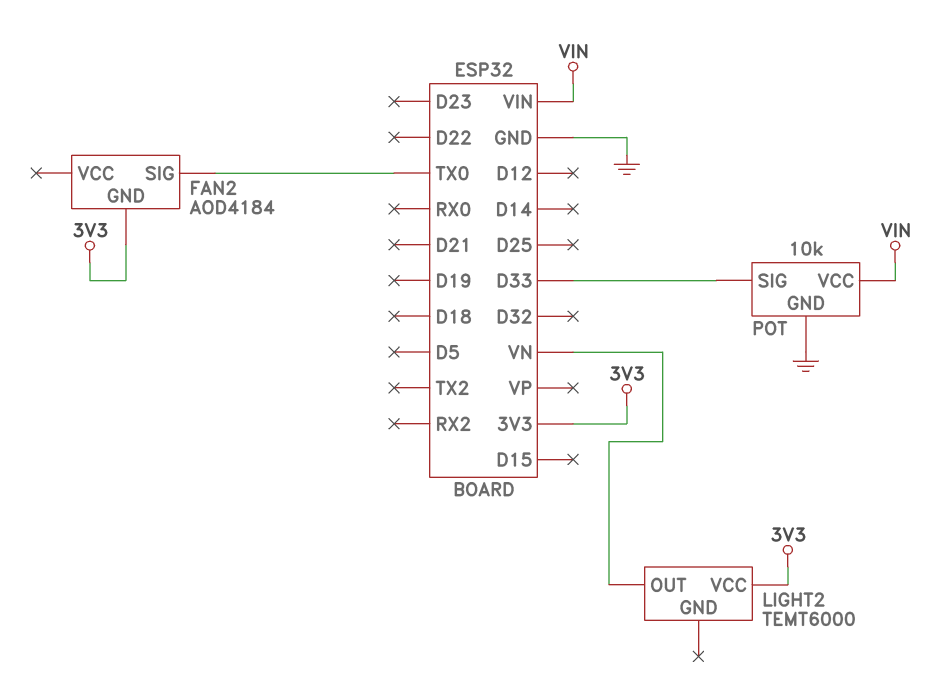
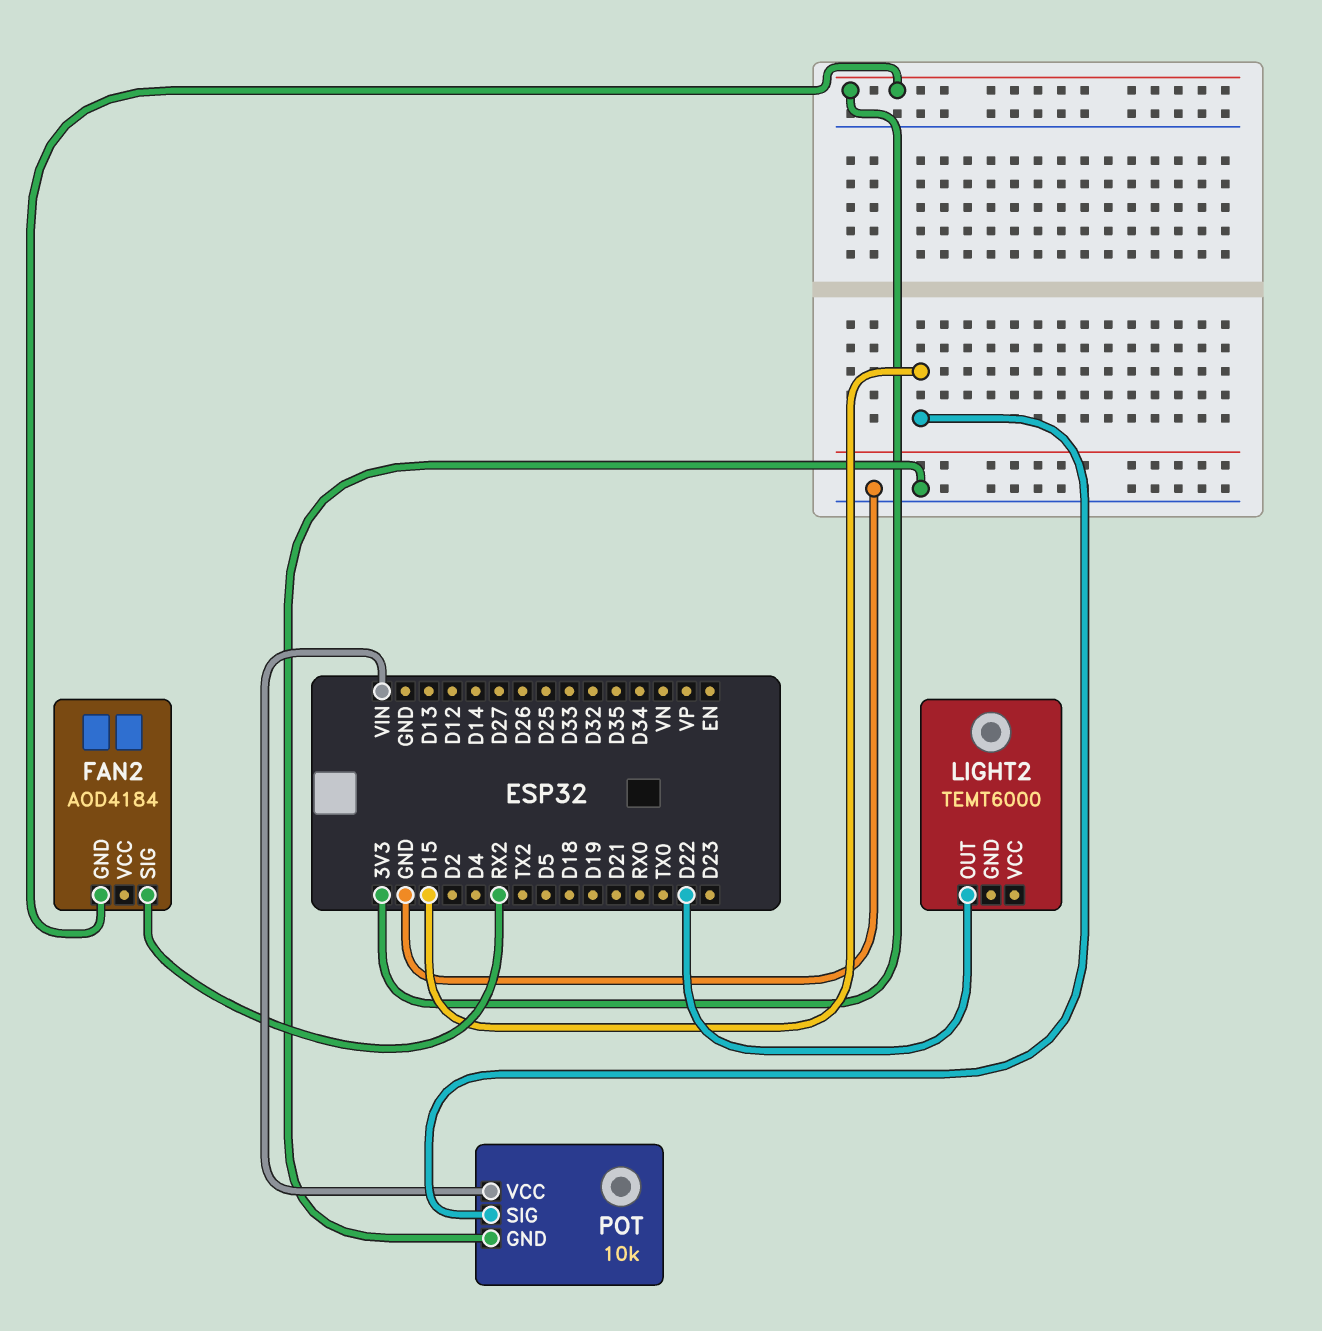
FAN2 pin SIG: TX0 -> RX2
LIGHT2 pin OUT: VN -> D22
LIGHT2 pin VCC: 3V3 -> none
POT pin SIG: D33 -> D15

